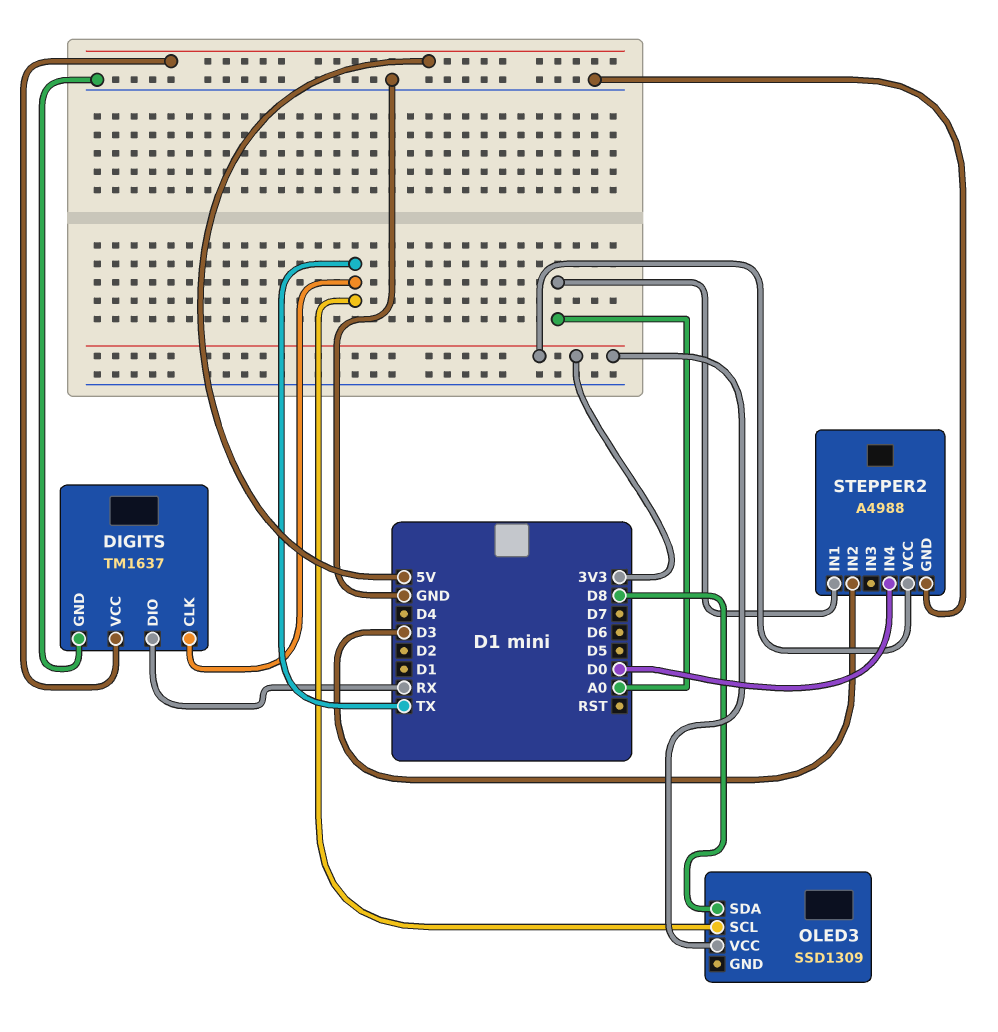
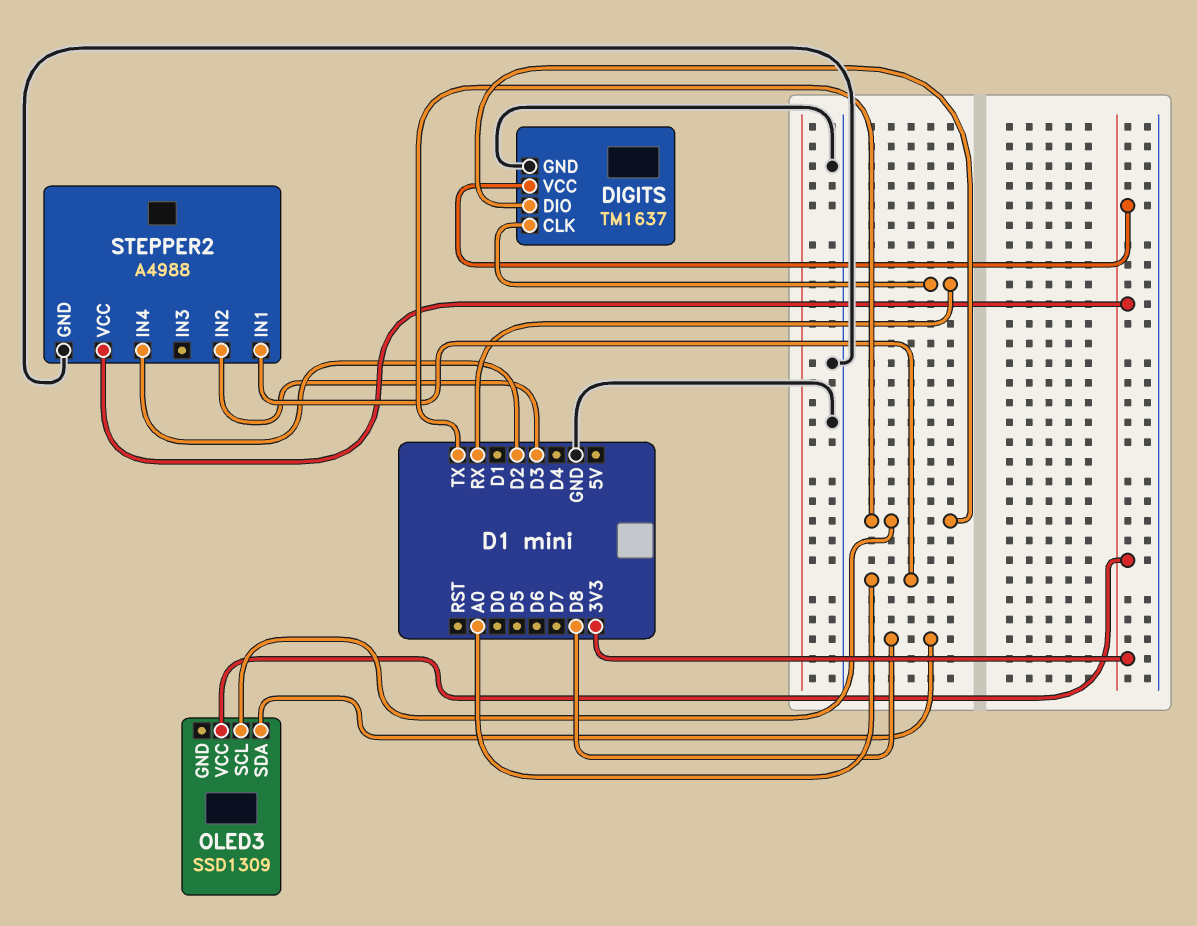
DIGITS pin CLK: TX -> RX
DIGITS pin DIO: RX -> TX
DIGITS pin VCC: 5V -> 3V3
STEPPER2 pin IN4: D0 -> D2

